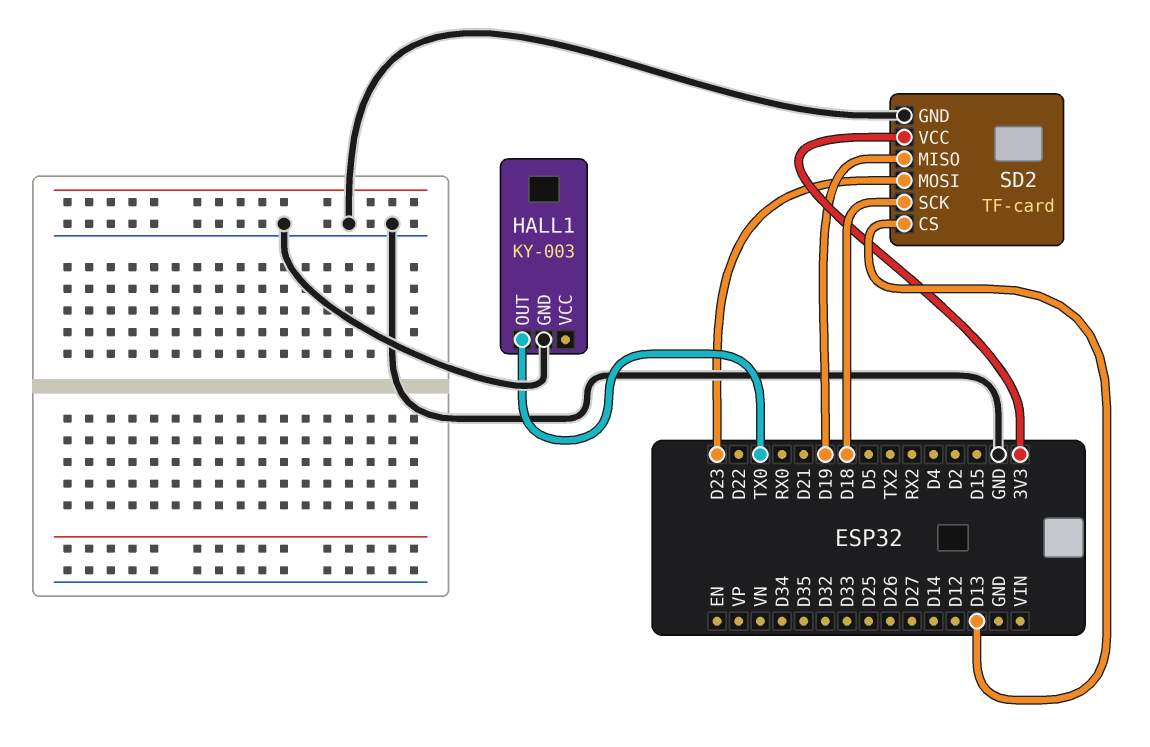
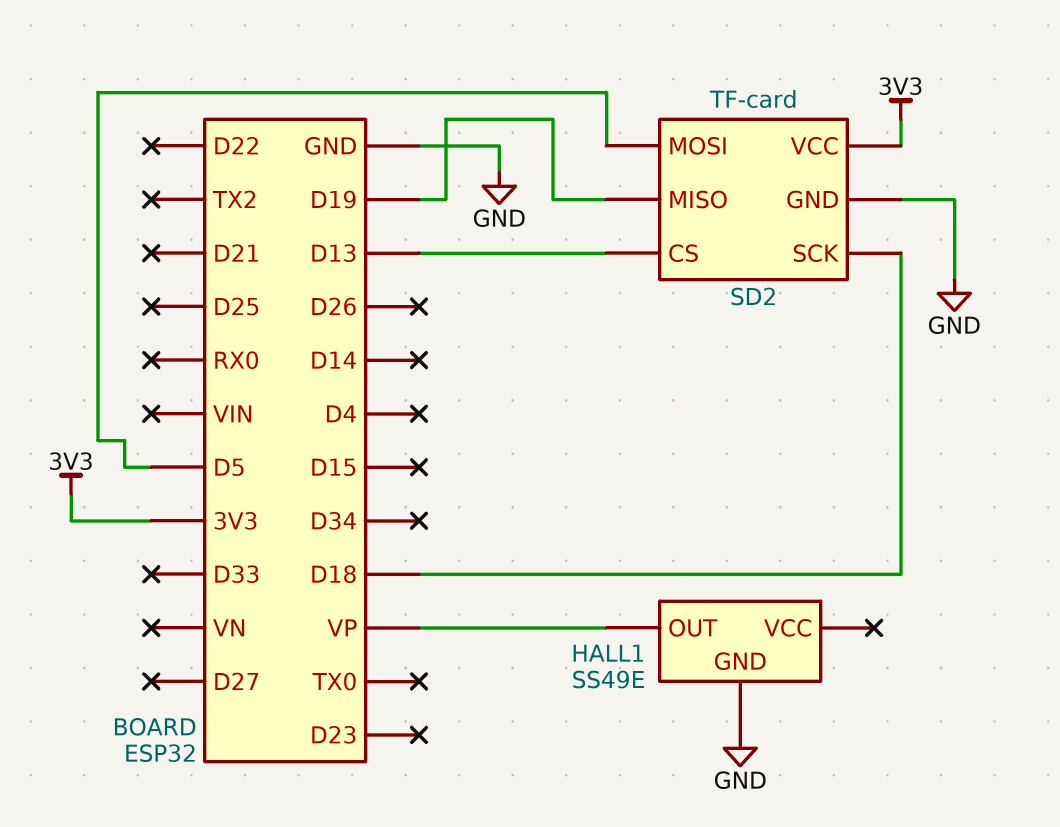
HALL1: KY-003 -> SS49E
HALL1 pin OUT: TX0 -> VP
SD2 pin MOSI: D23 -> D5

